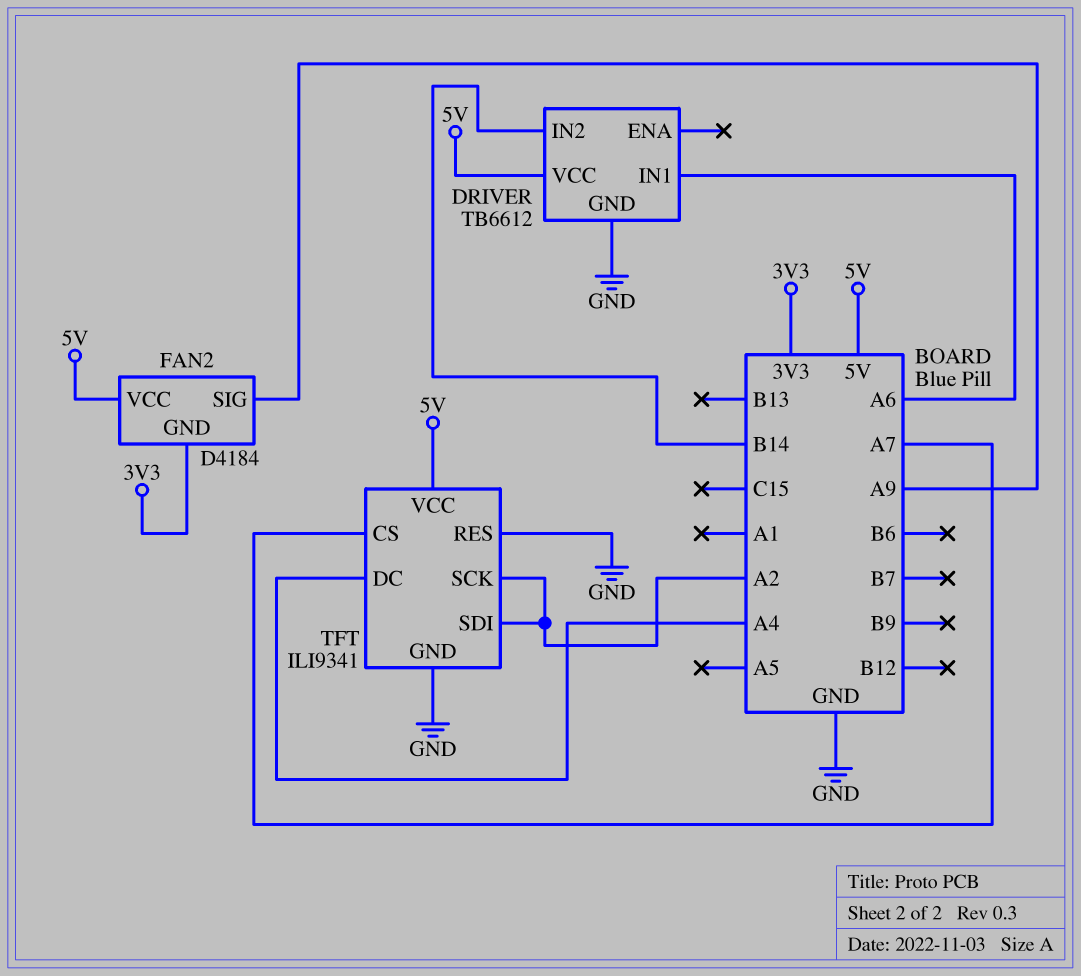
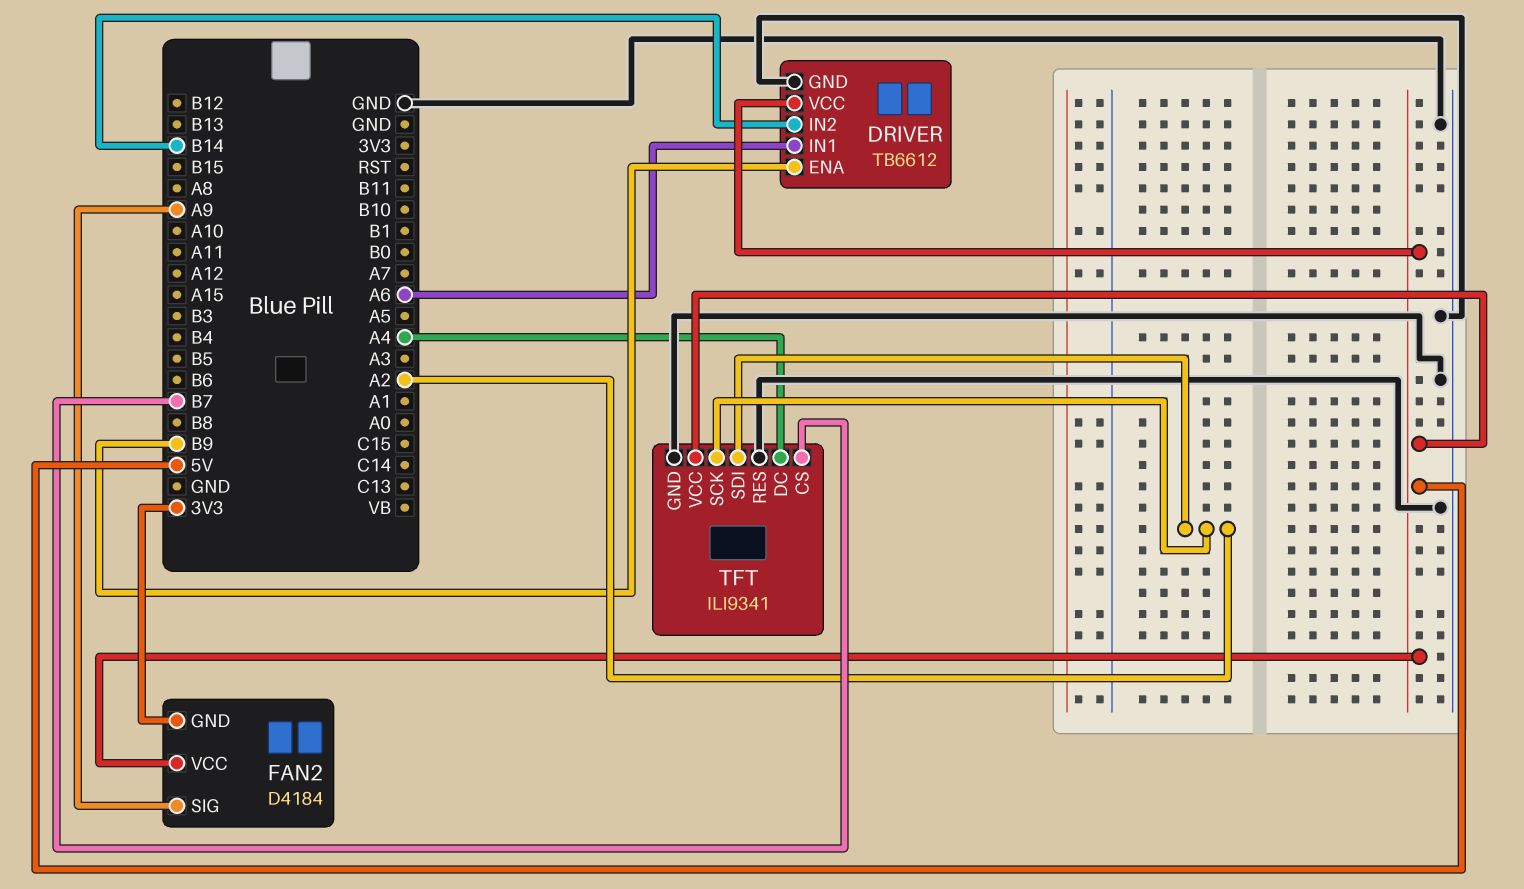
DRIVER pin ENA: none -> B9
TFT pin CS: A7 -> B7

